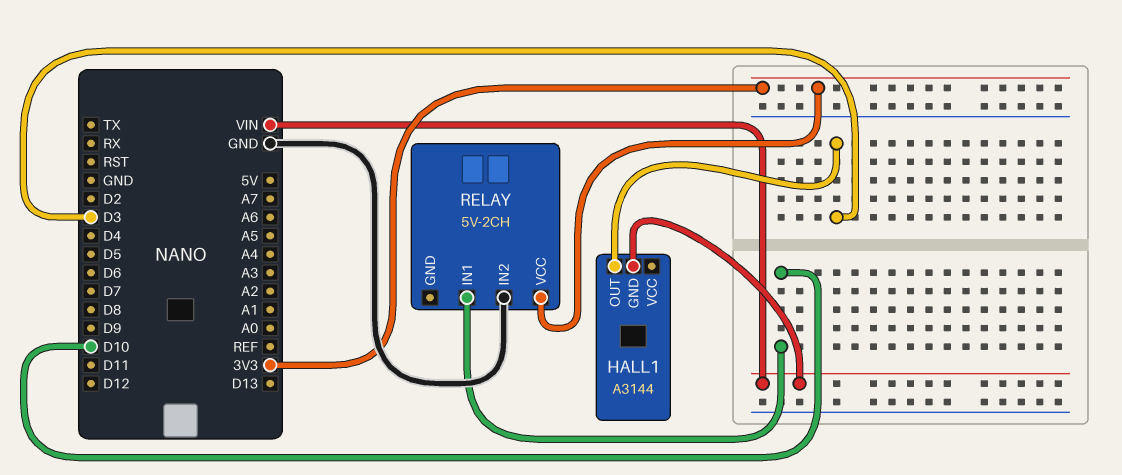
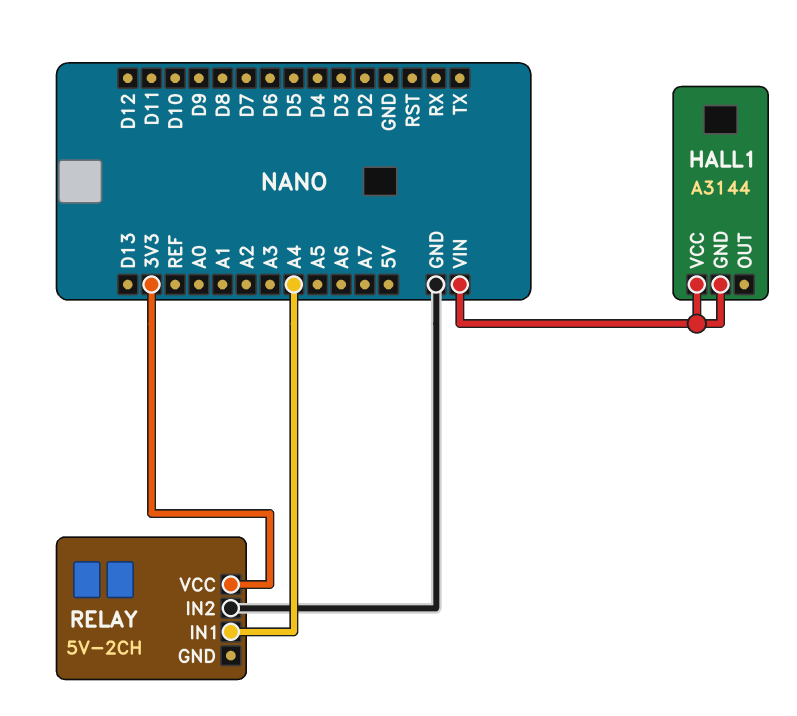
HALL1 pin OUT: D3 -> none
HALL1 pin VCC: none -> VIN
RELAY pin IN1: D10 -> A4

